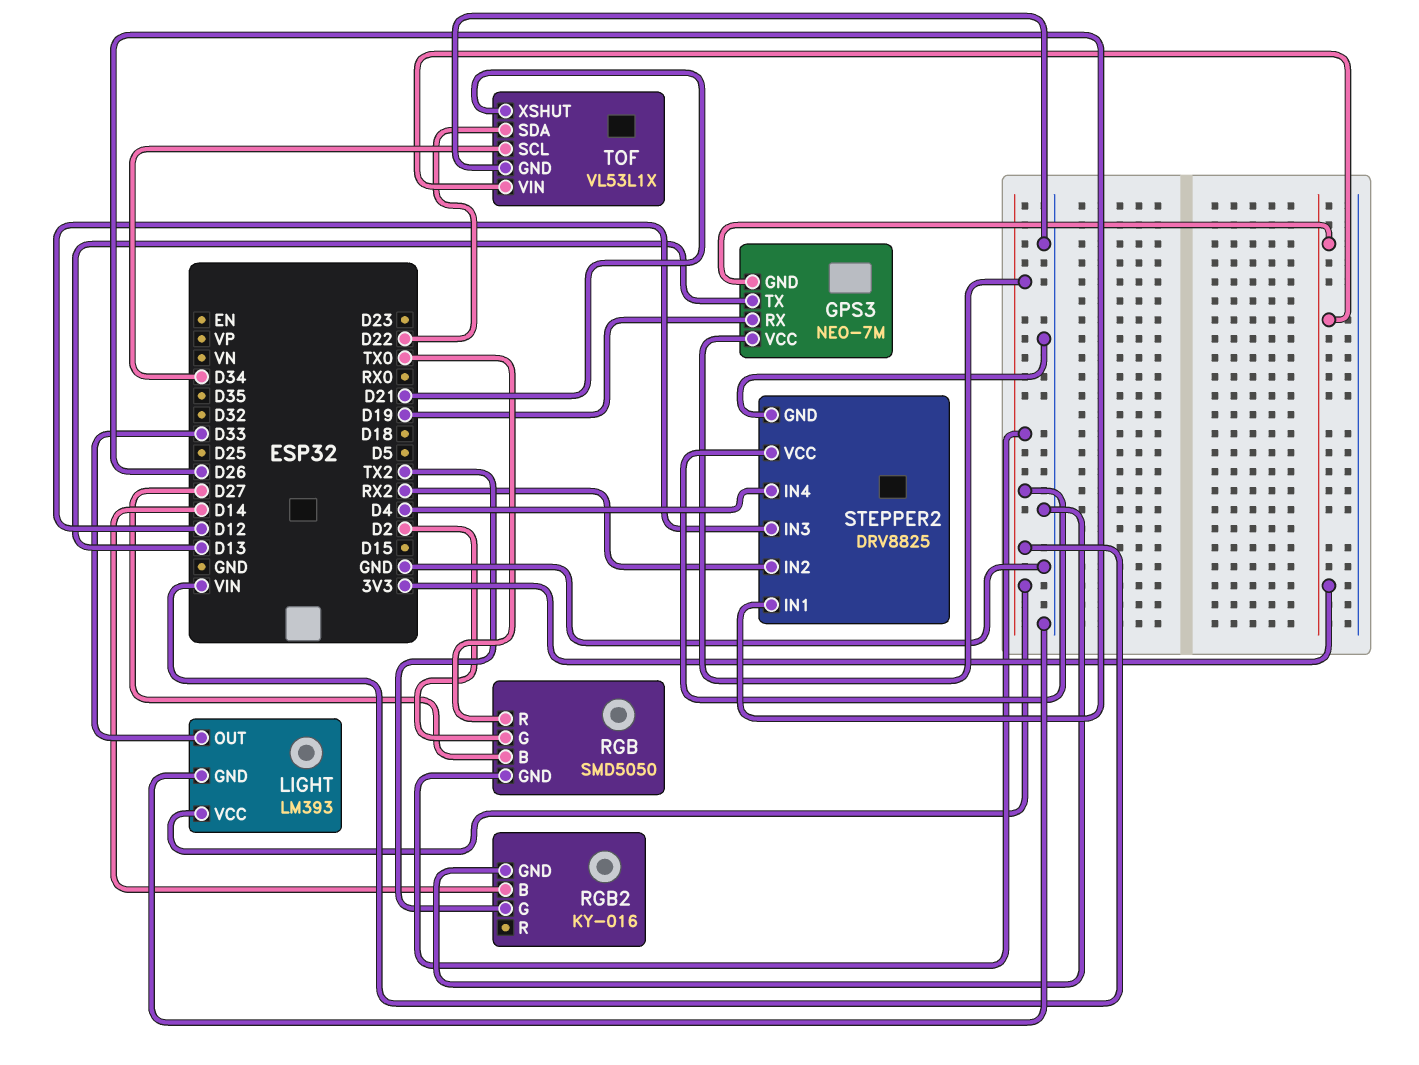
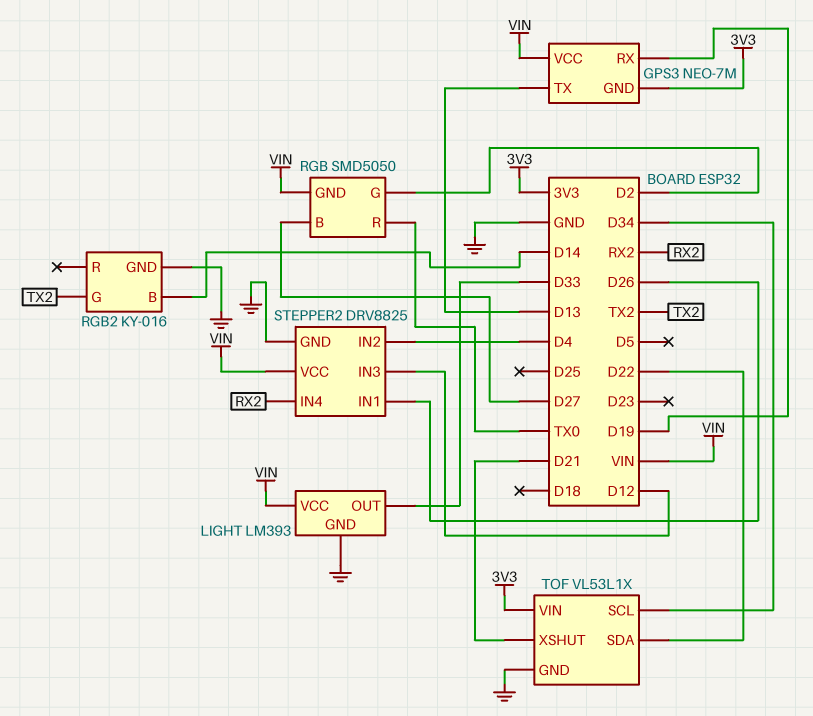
STEPPER2 pin IN2: RX2 -> D4
STEPPER2 pin IN4: D4 -> RX2

